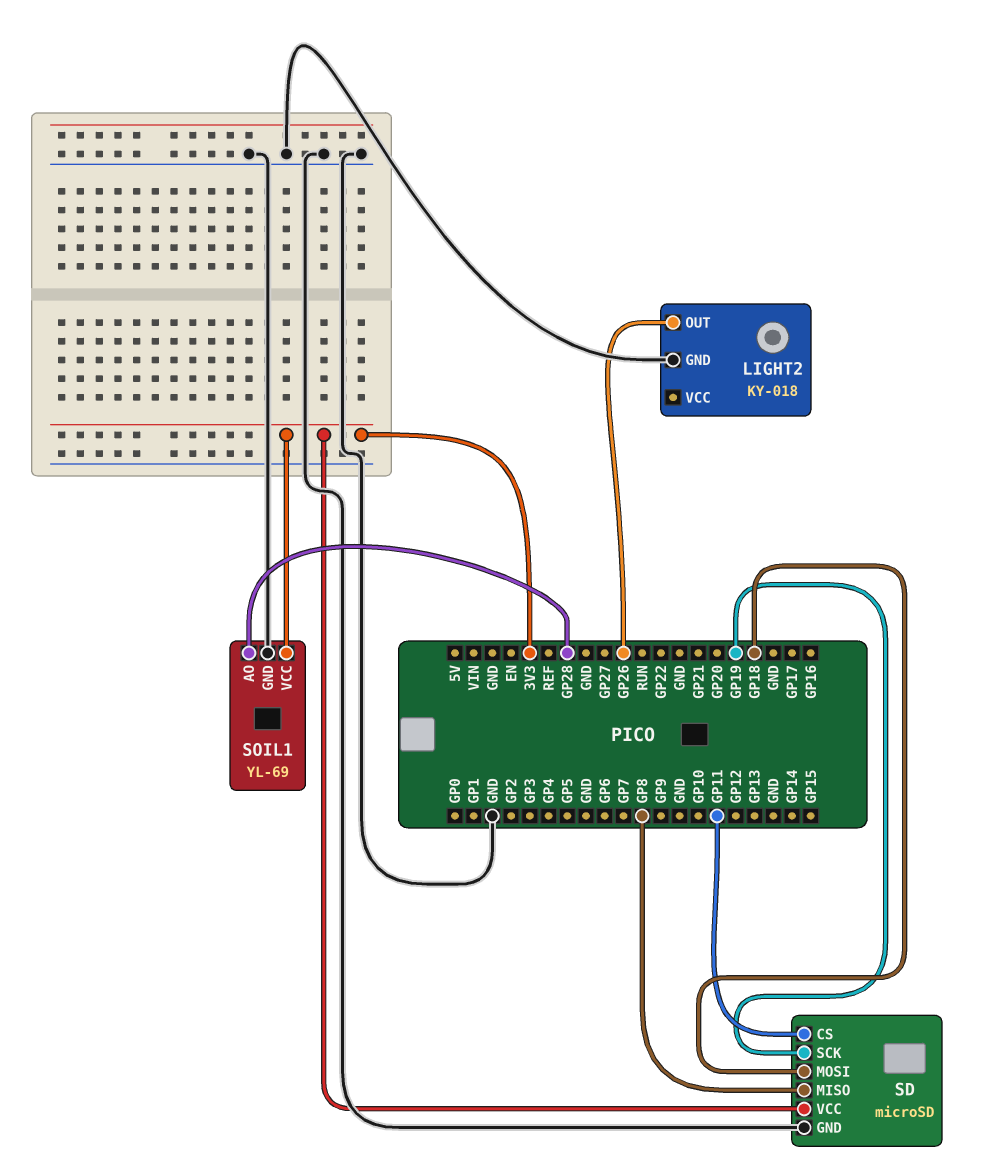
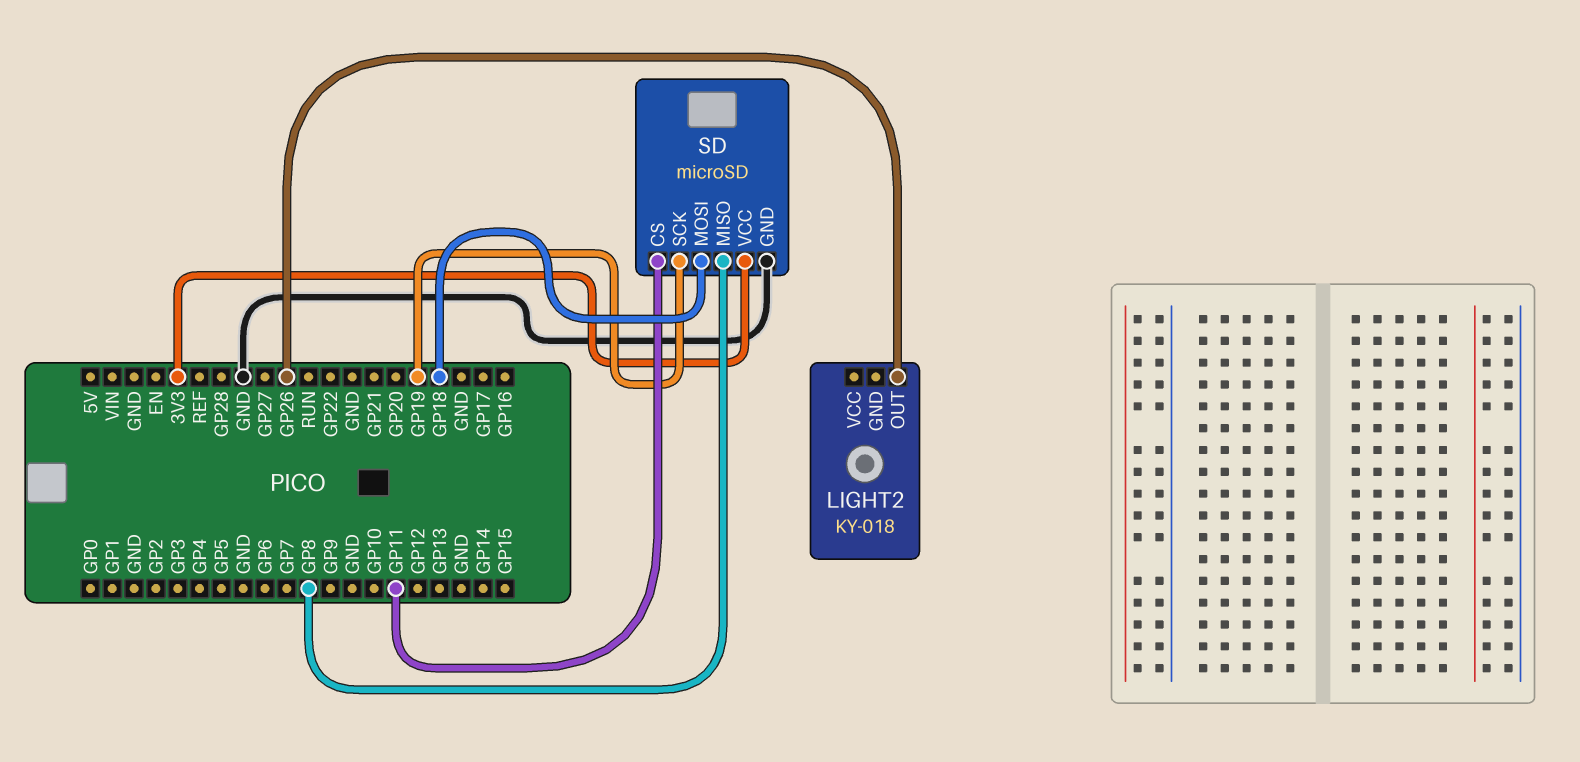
LIGHT2 pin GND: GND -> none
SOIL1: YL-69 -> none
SOIL1 pin AO: GP28 -> none
SOIL1 pin GND: GND -> none
SOIL1 pin VCC: 3V3 -> none

